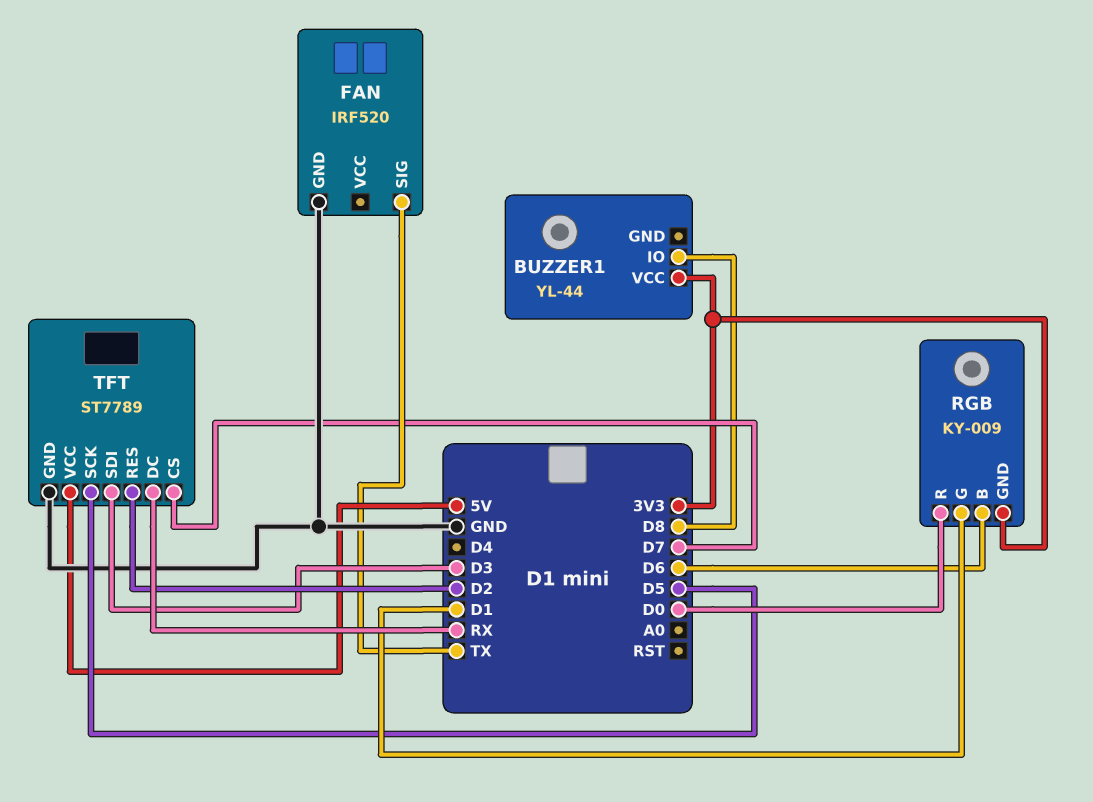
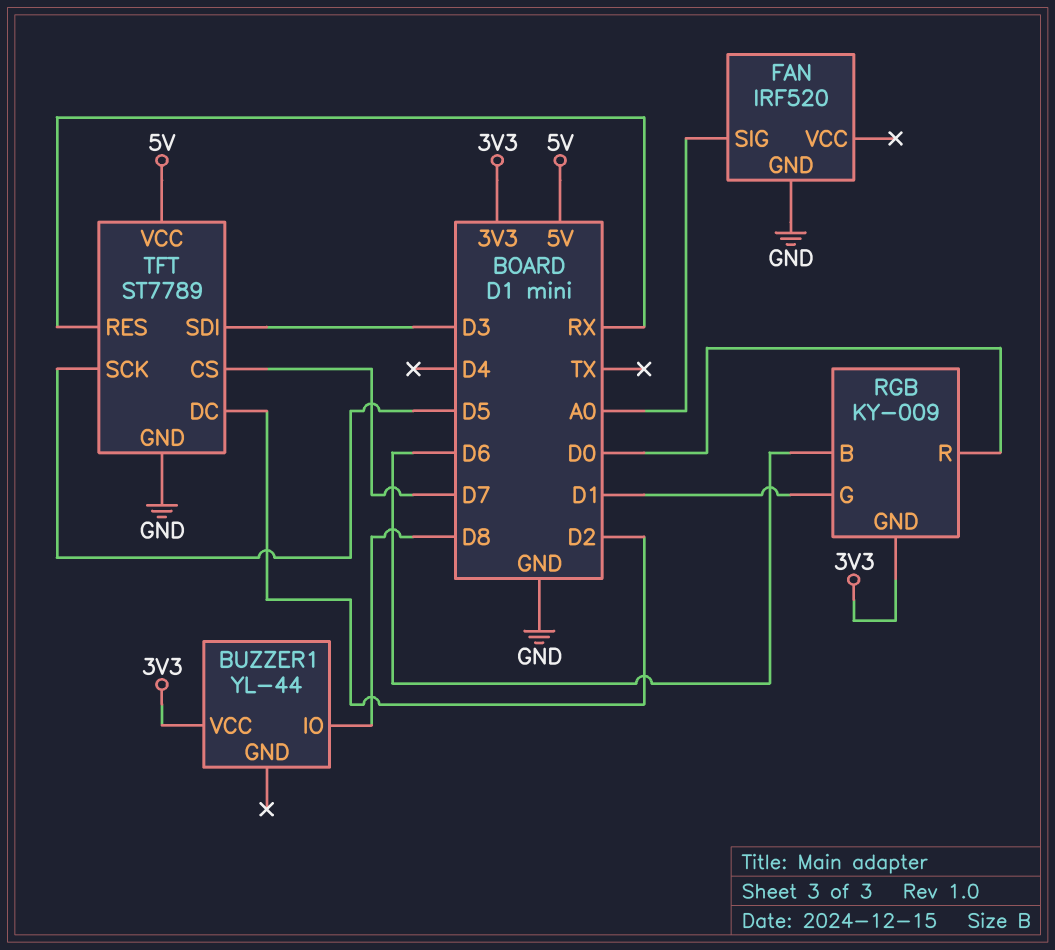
FAN pin SIG: TX -> A0
TFT pin DC: RX -> D2
TFT pin RES: D2 -> RX

